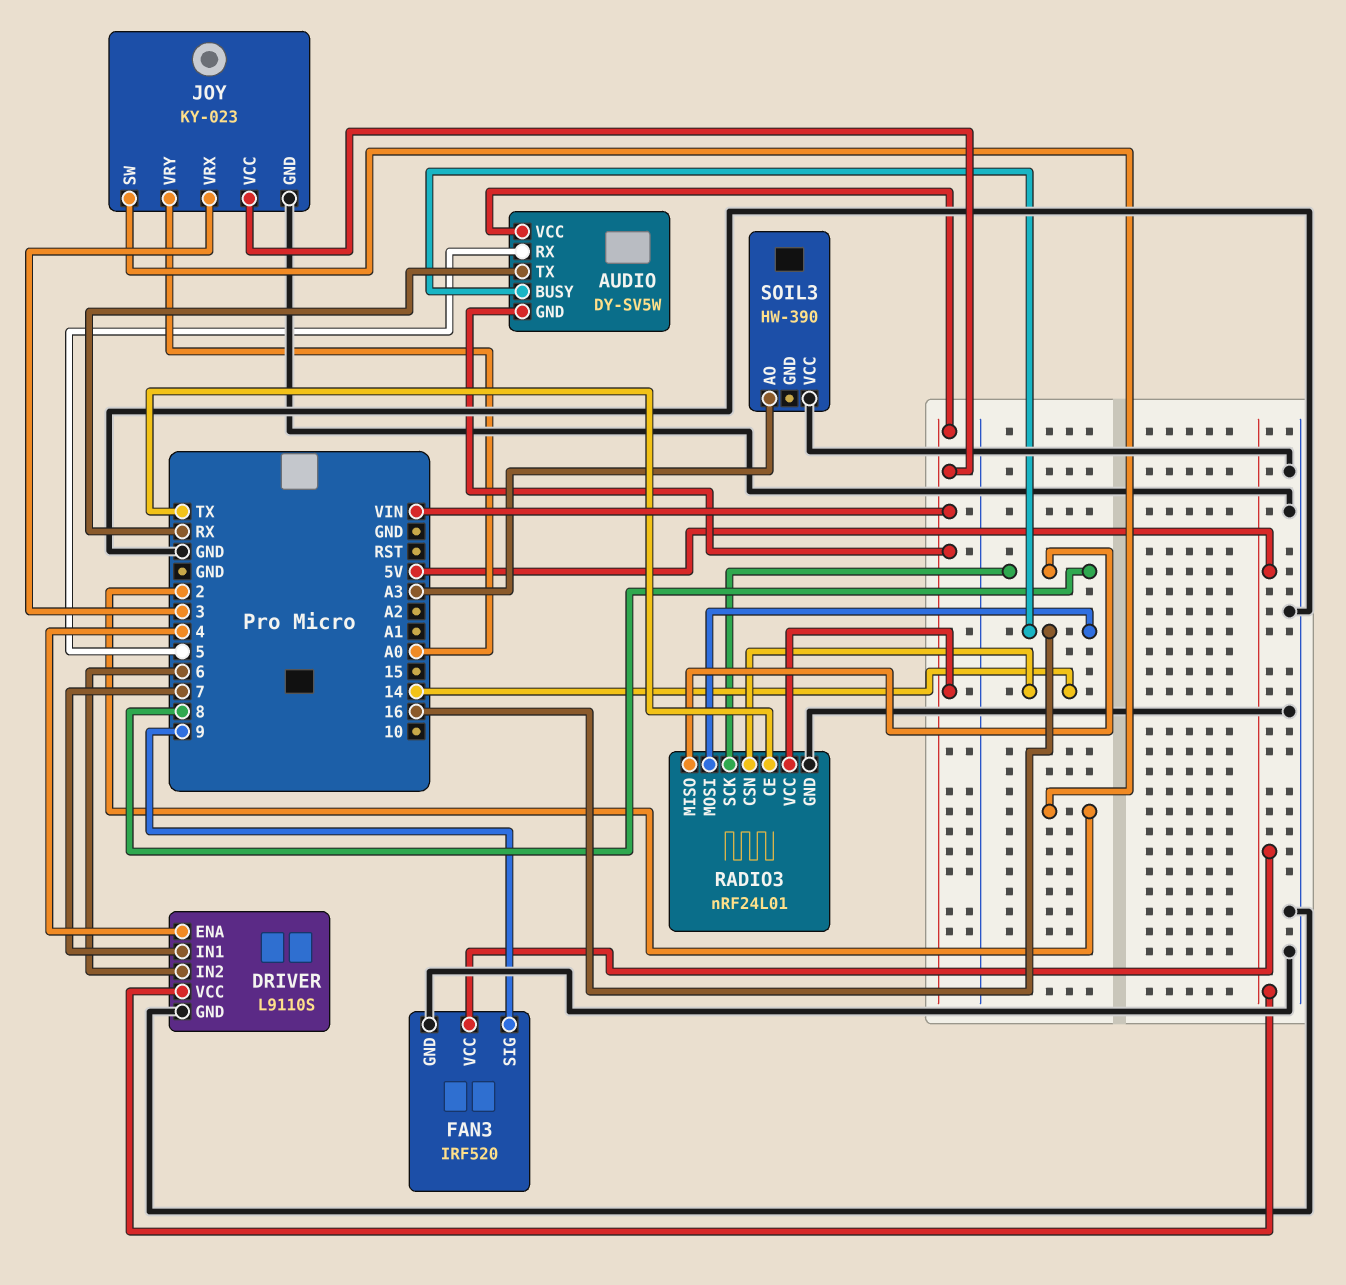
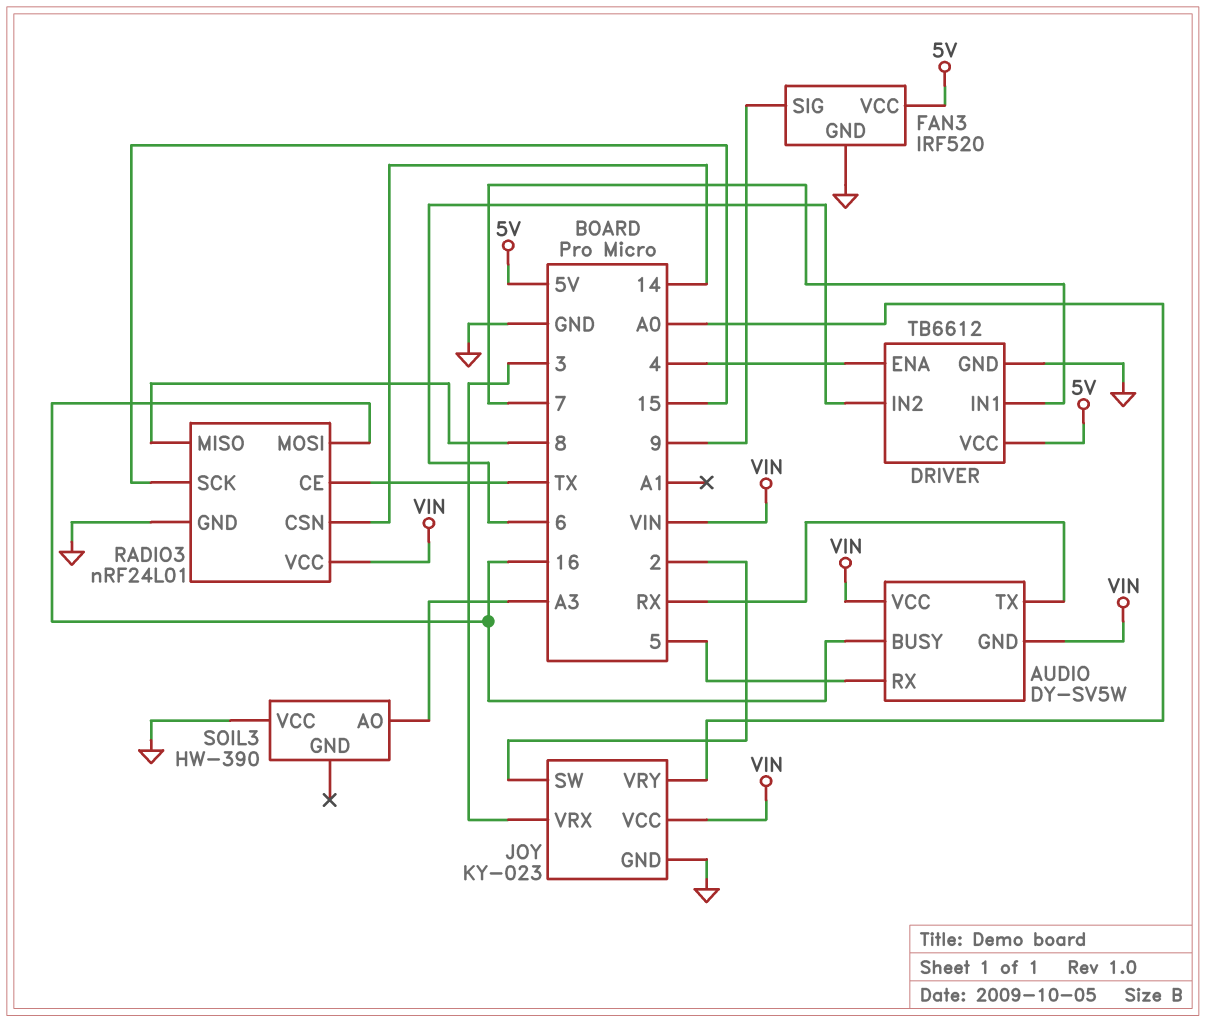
DRIVER: L9110S -> TB6612
RADIO3 pin SCK: 8 -> 15

